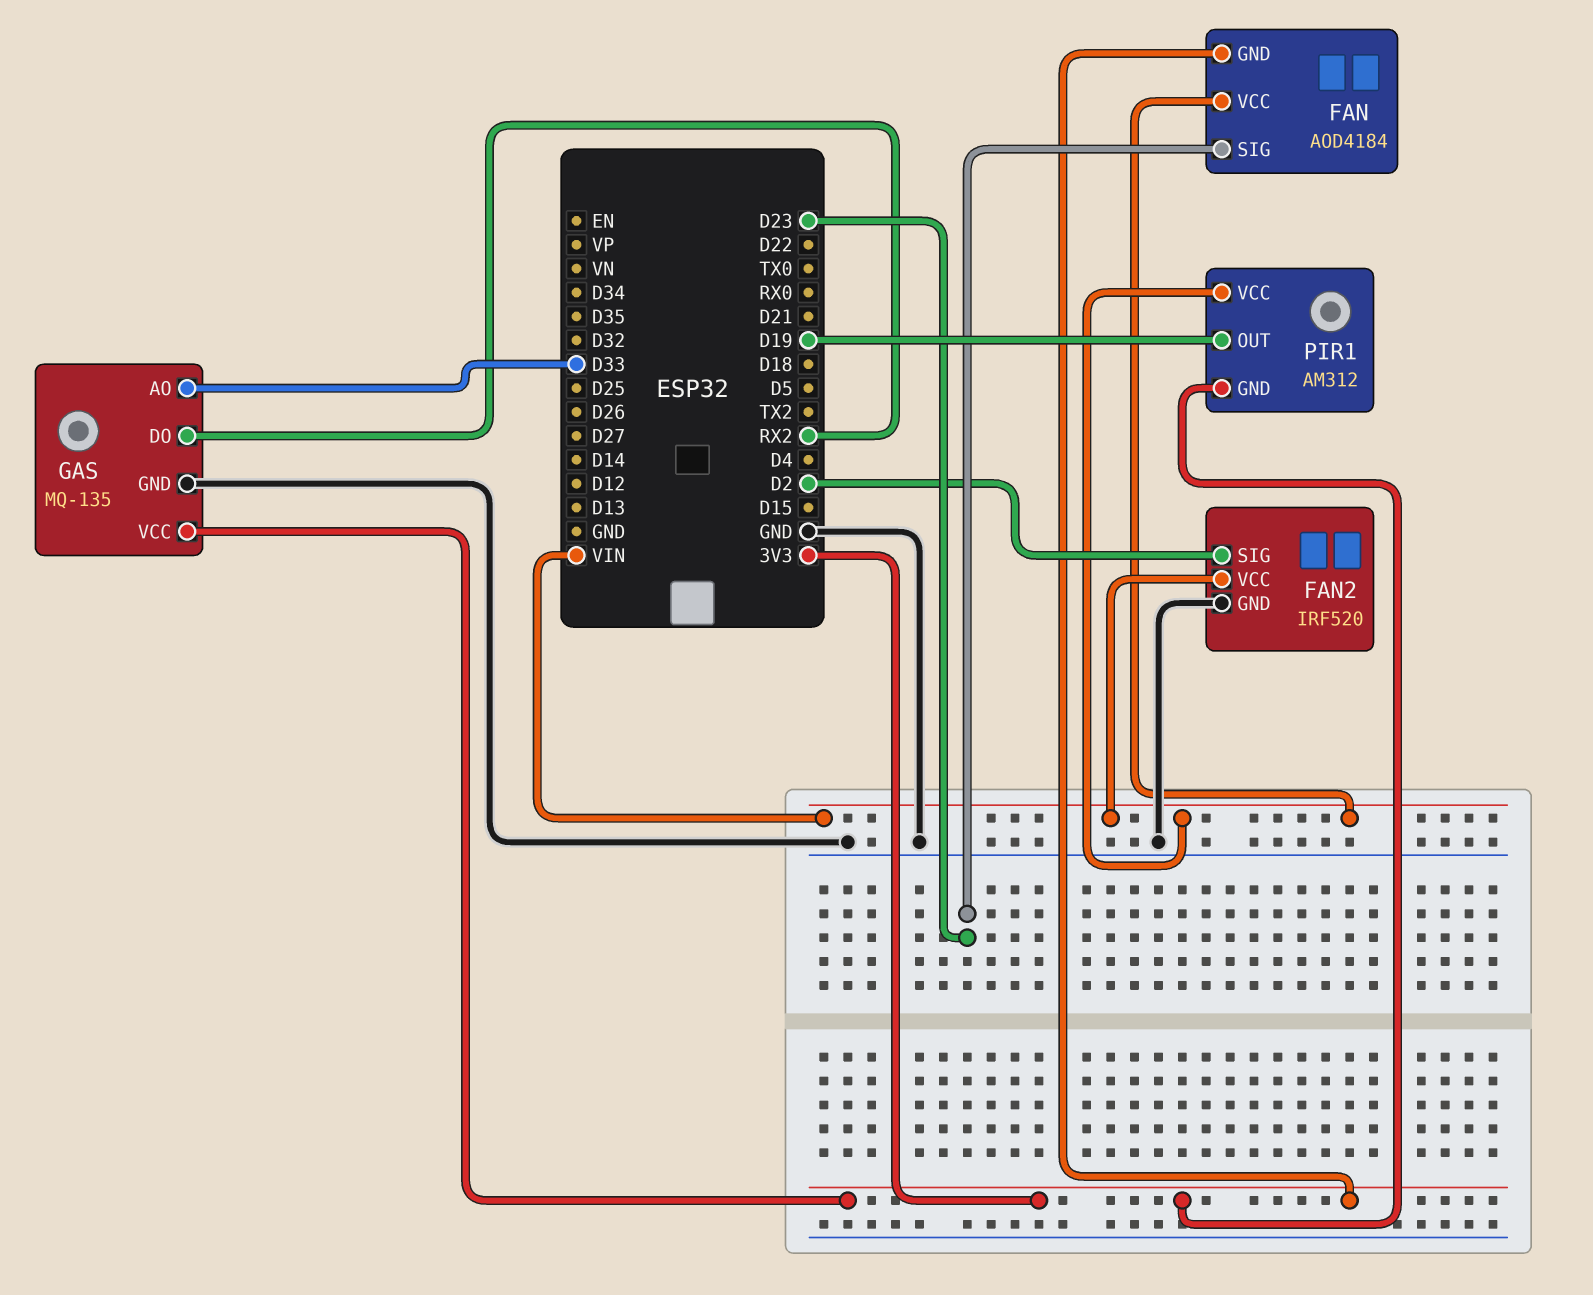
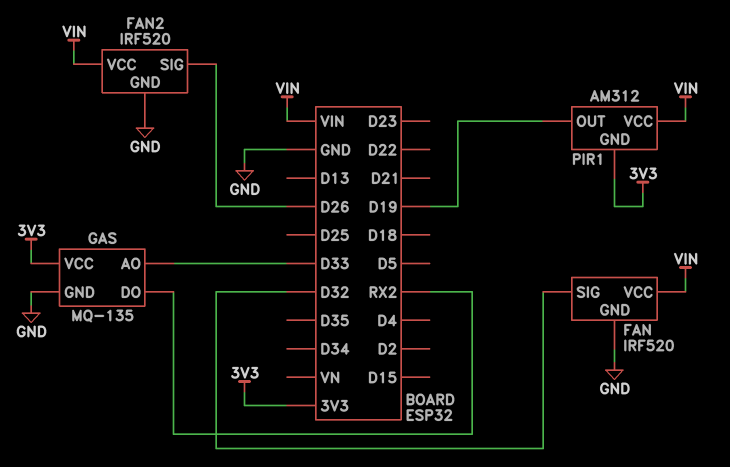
FAN: AOD4184 -> IRF520
FAN pin GND: 3V3 -> GND
FAN pin SIG: D23 -> D32
FAN2 pin SIG: D2 -> D26

